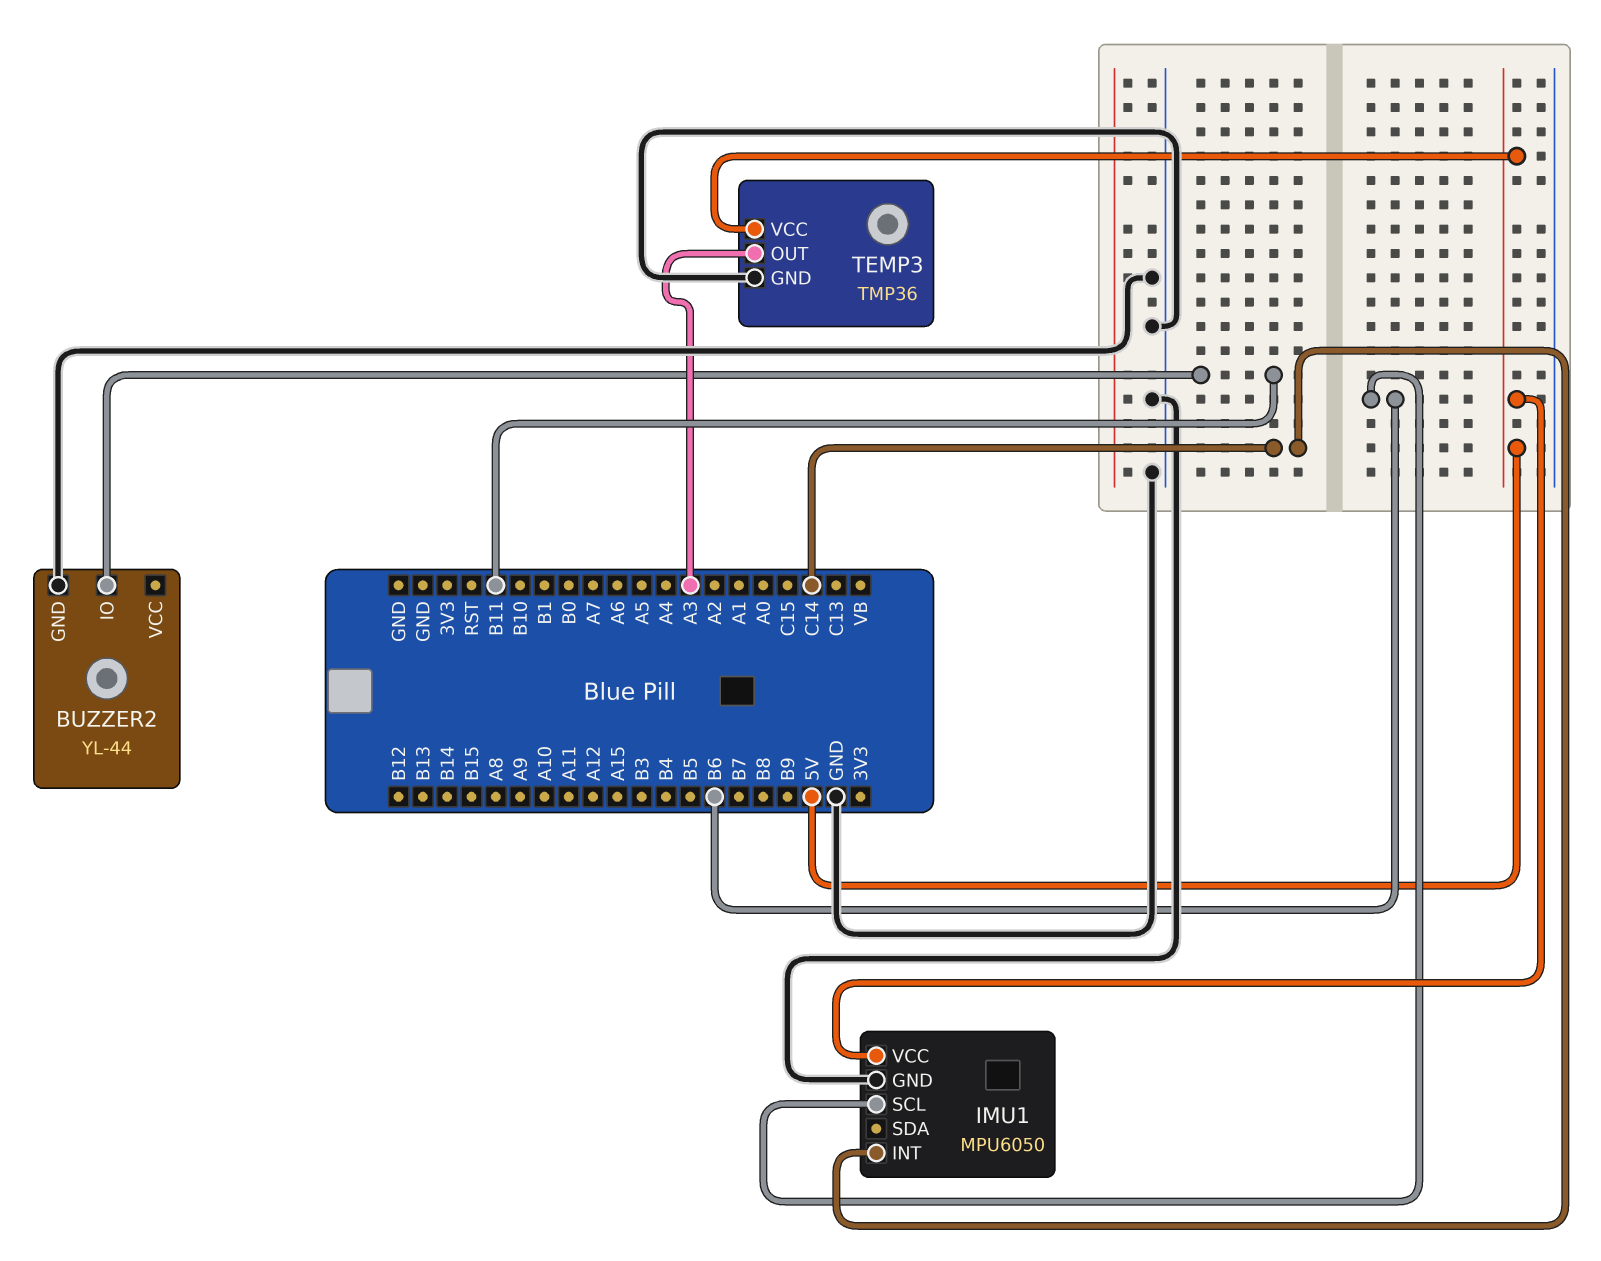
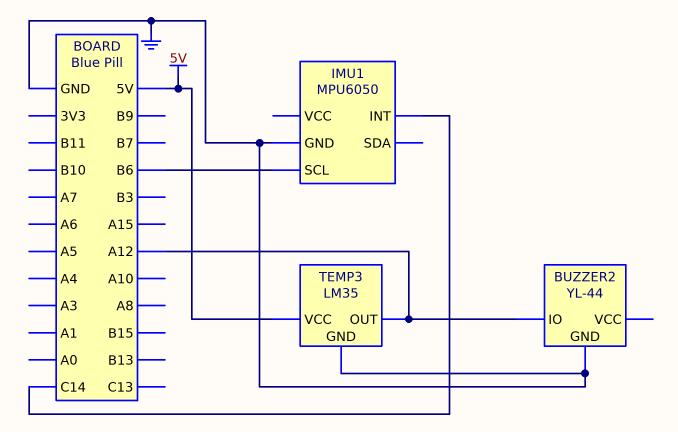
BUZZER2 pin IO: B11 -> A12
IMU1 pin VCC: 5V -> none
TEMP3: TMP36 -> LM35
TEMP3 pin OUT: A3 -> A12

